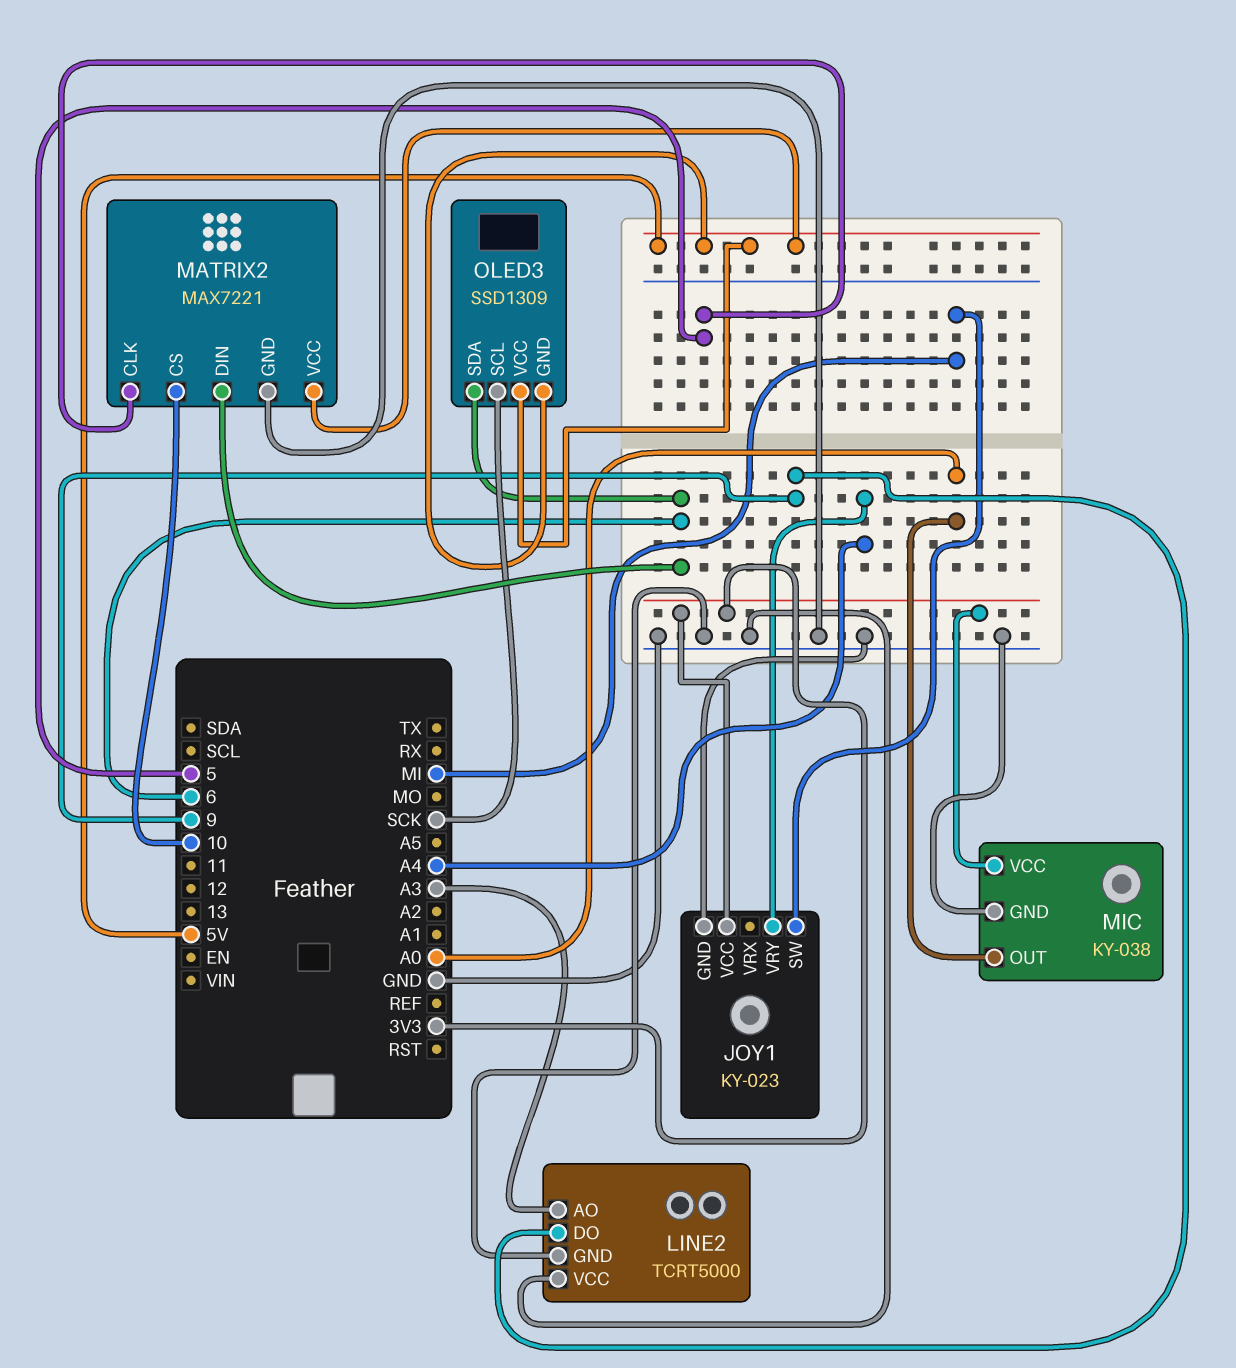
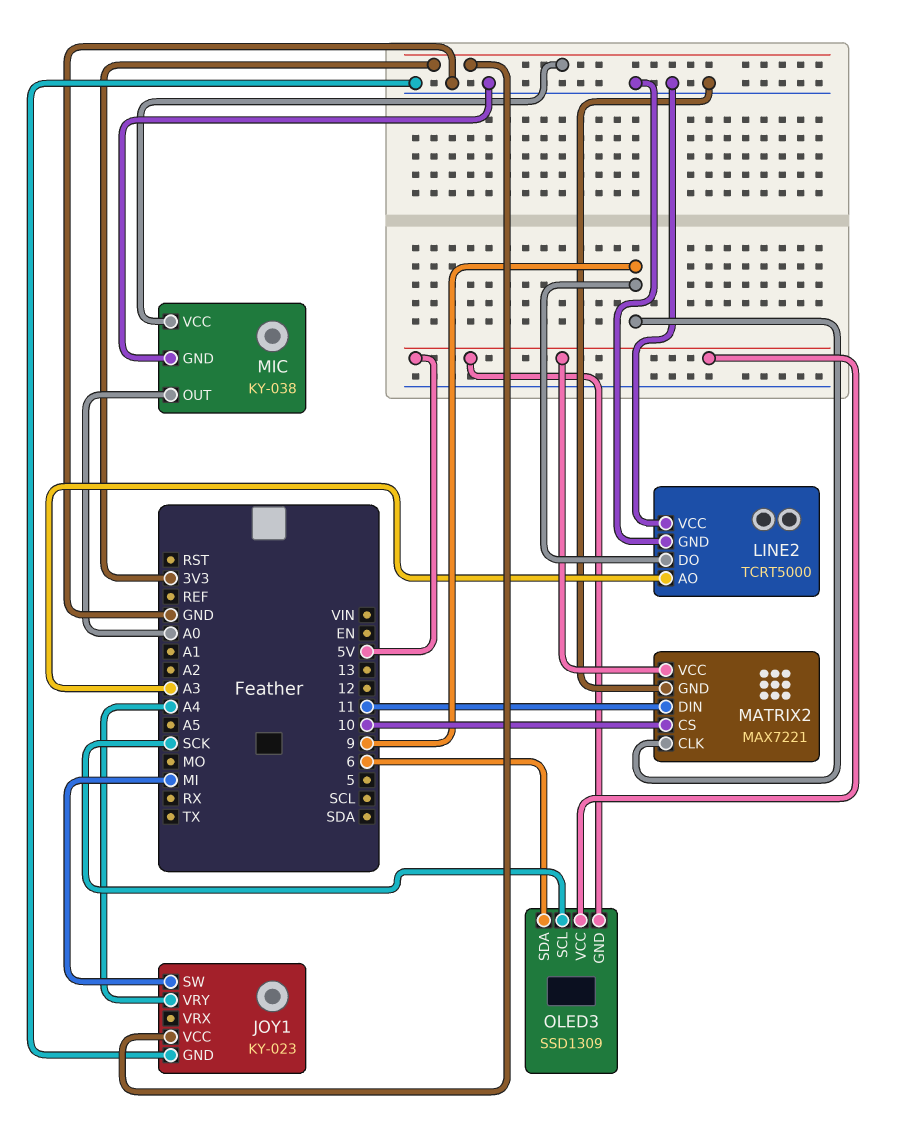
MATRIX2 pin CLK: 5 -> 9
MATRIX2 pin DIN: 6 -> 11

